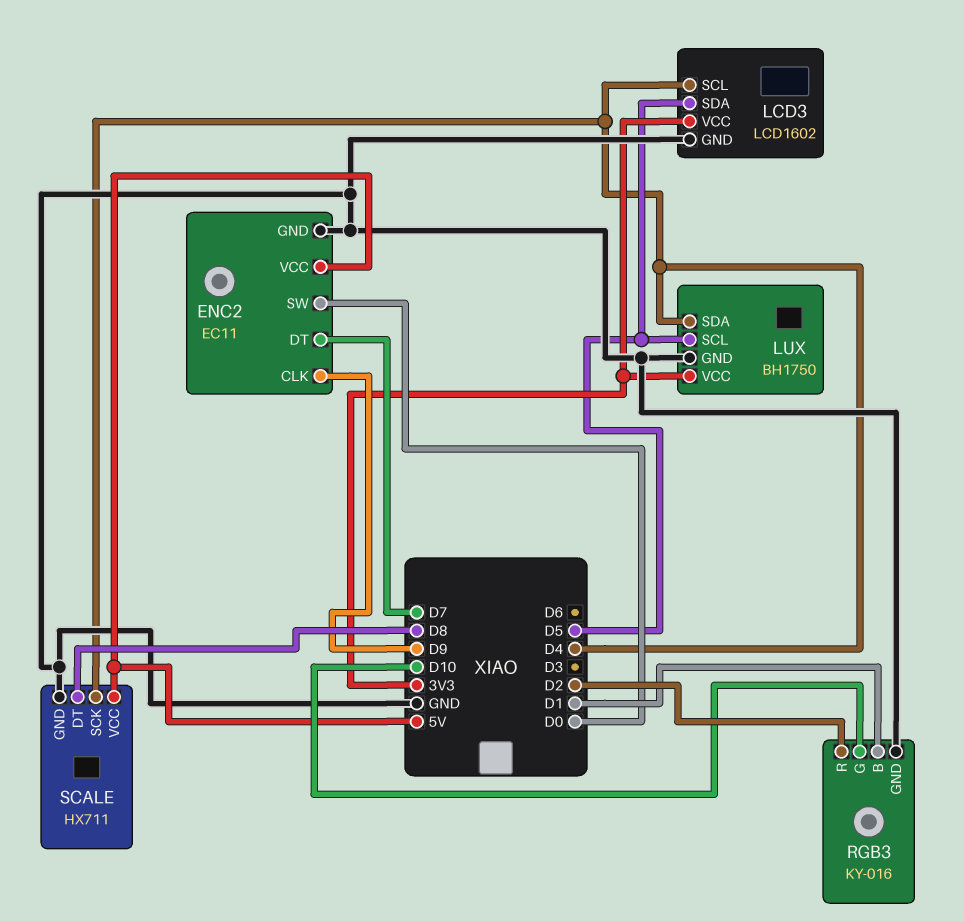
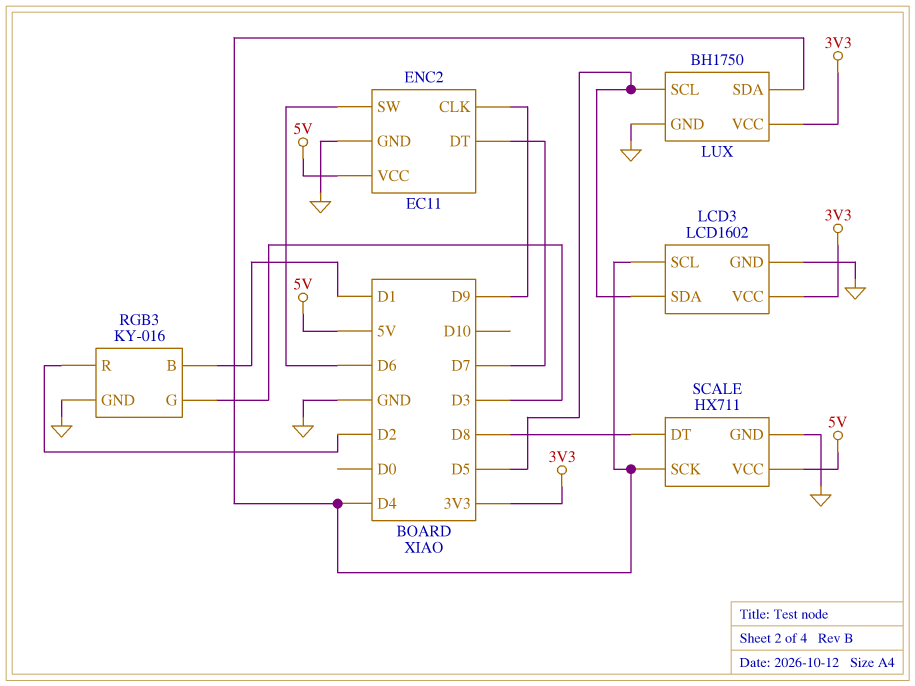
ENC2 pin SW: D0 -> D6
RGB3 pin G: D10 -> D3

